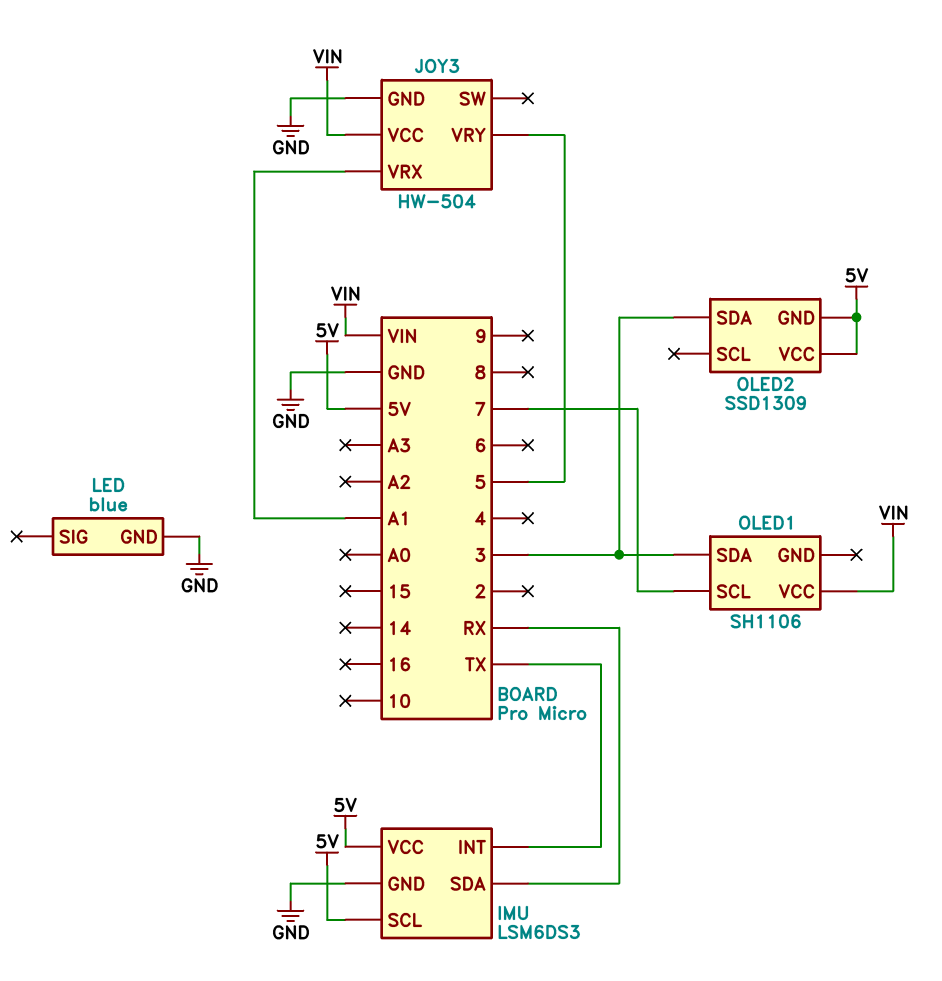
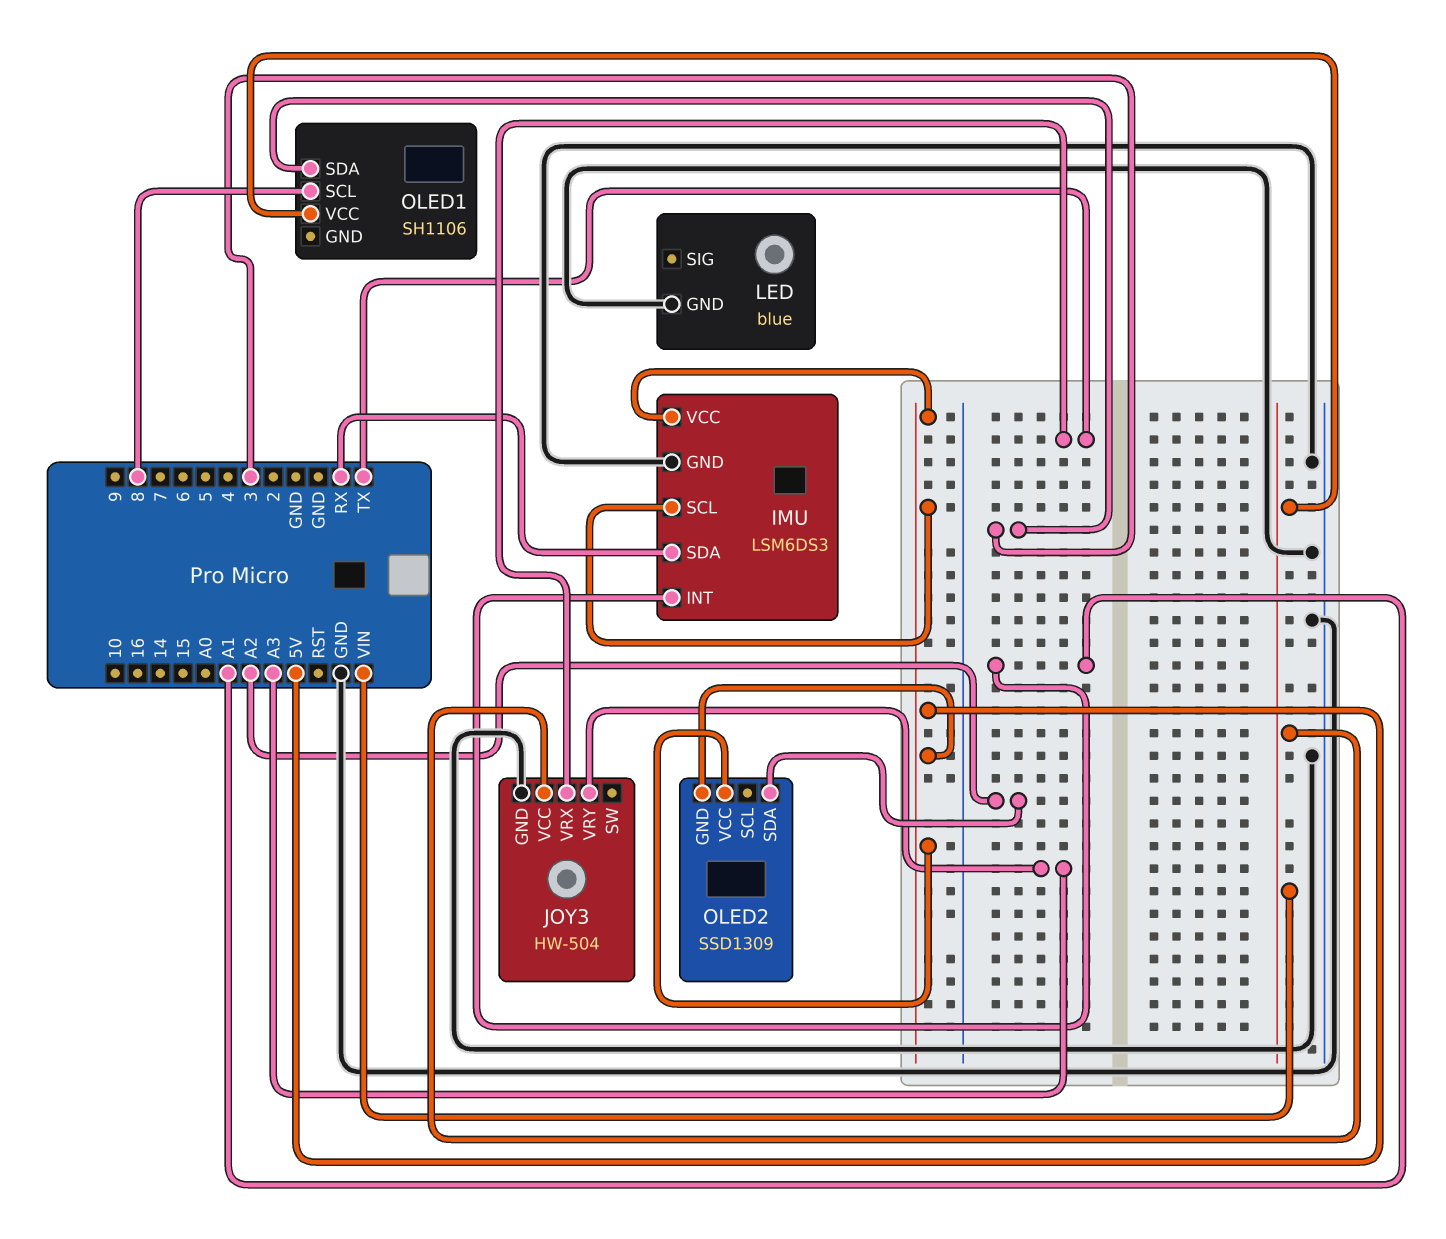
IMU pin INT: TX -> A1
JOY3 pin VRX: A1 -> TX
JOY3 pin VRY: 5 -> A3
OLED1 pin SCL: 7 -> 8
OLED2 pin SDA: 3 -> A2

